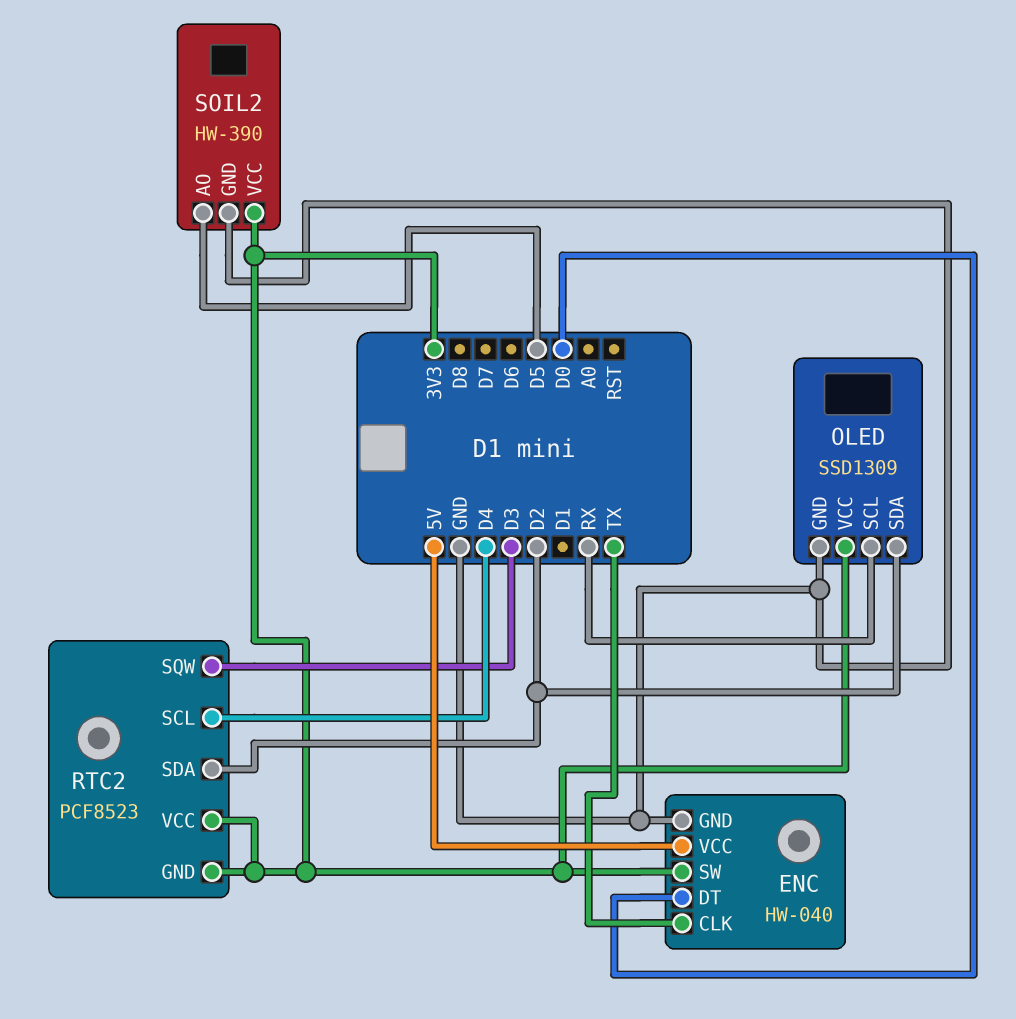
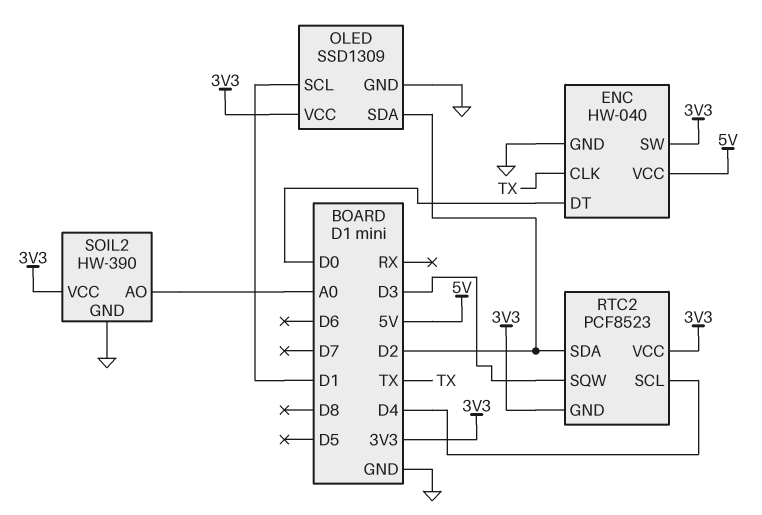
OLED pin SCL: RX -> D1
SOIL2 pin AO: D5 -> A0

